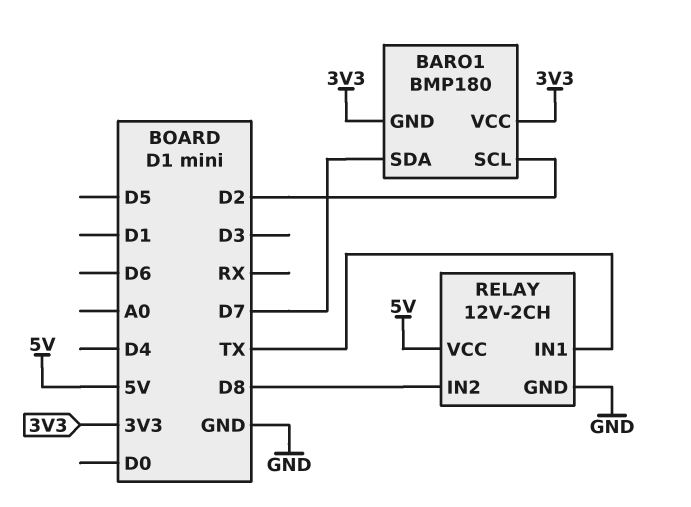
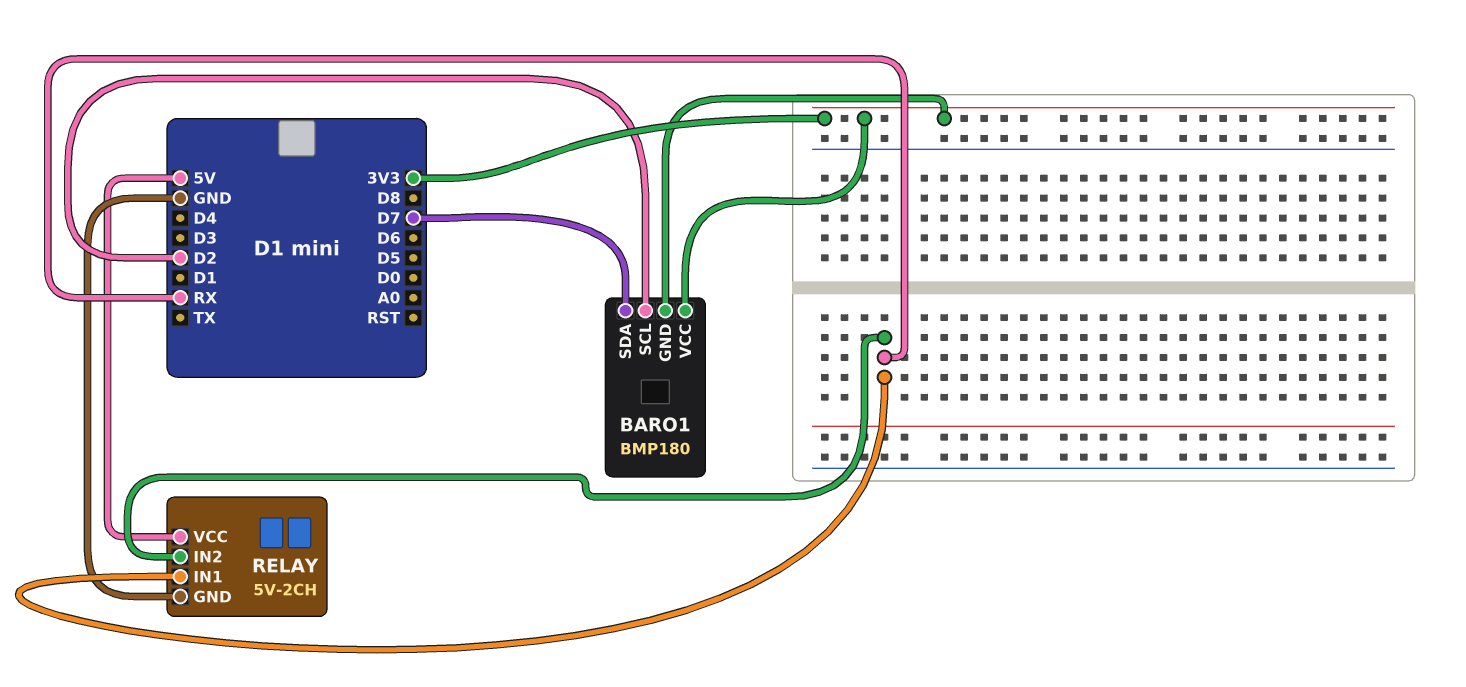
RELAY: 12V-2CH -> 5V-2CH
RELAY pin IN1: TX -> RX
RELAY pin IN2: D8 -> RX

